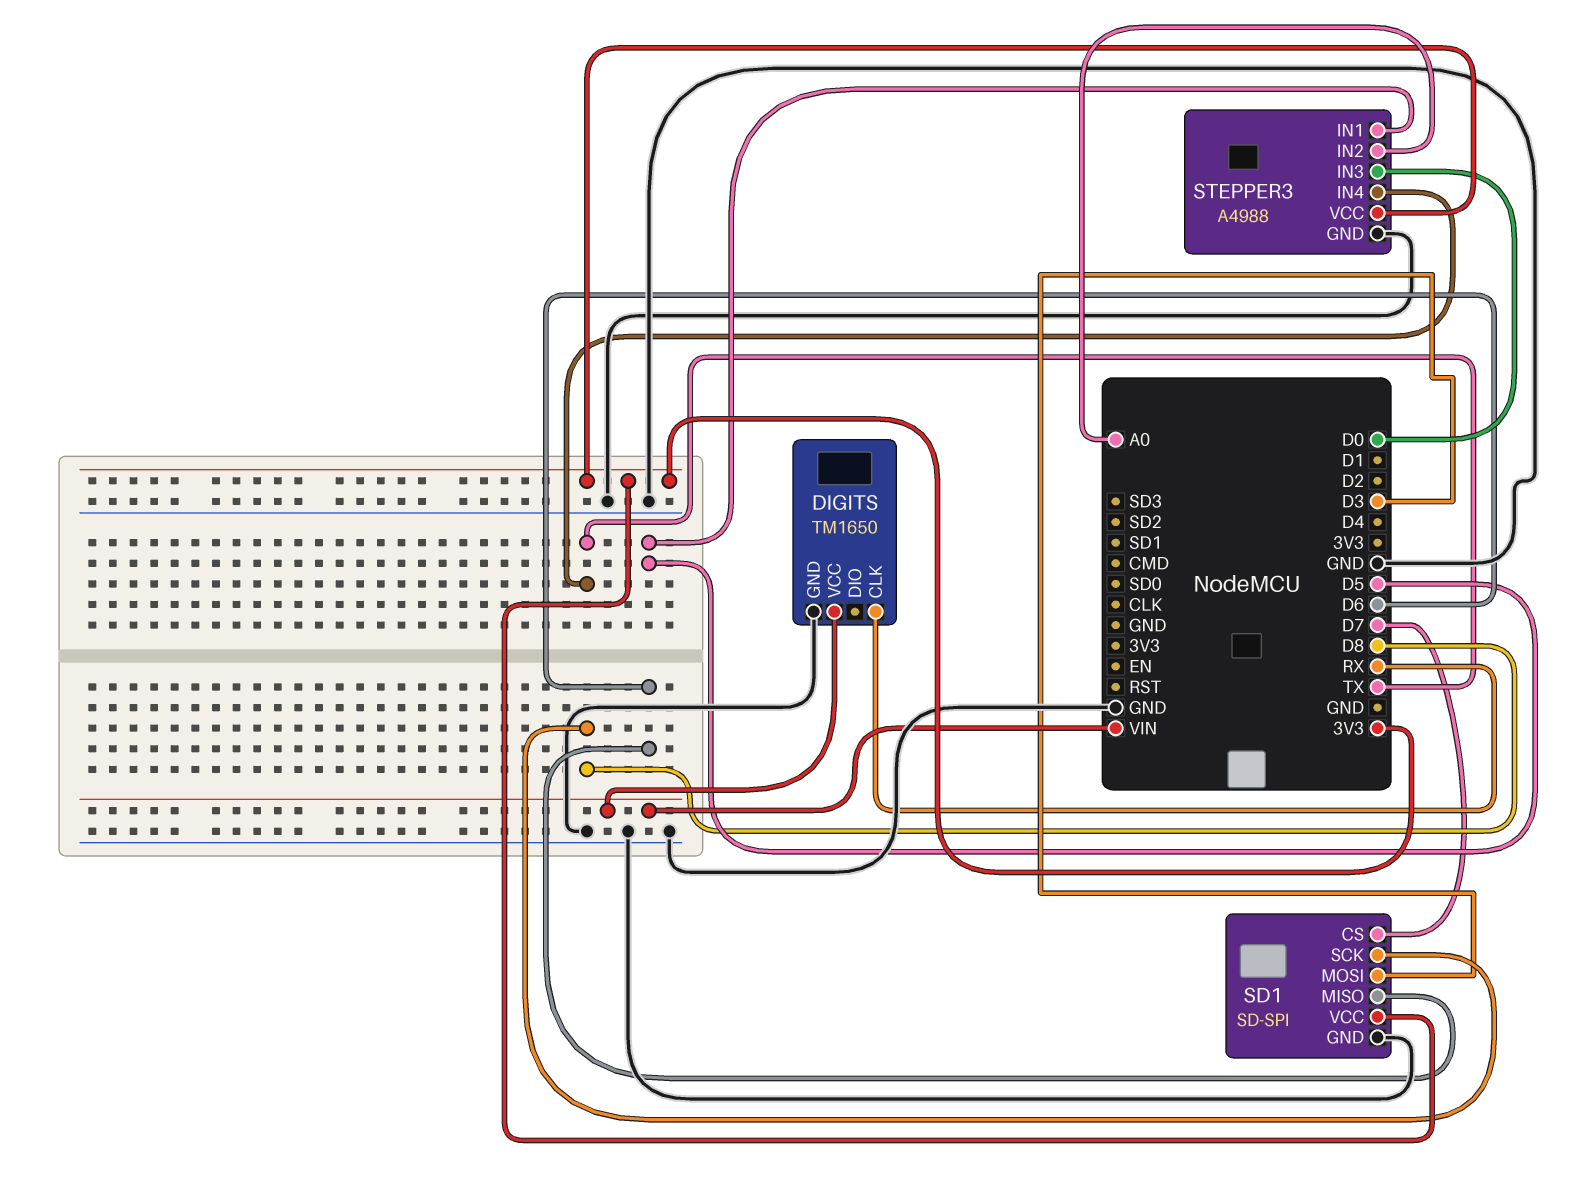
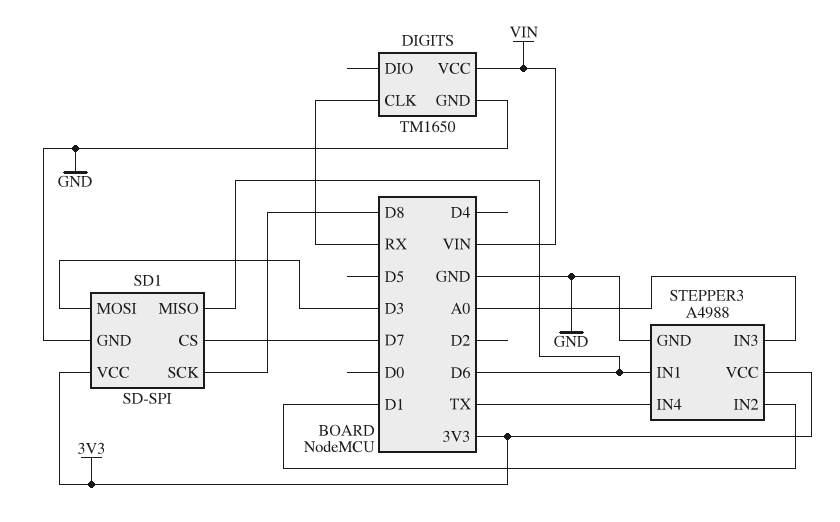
STEPPER3 pin IN1: D5 -> D6
STEPPER3 pin IN2: A0 -> D1
STEPPER3 pin IN3: D0 -> A0

